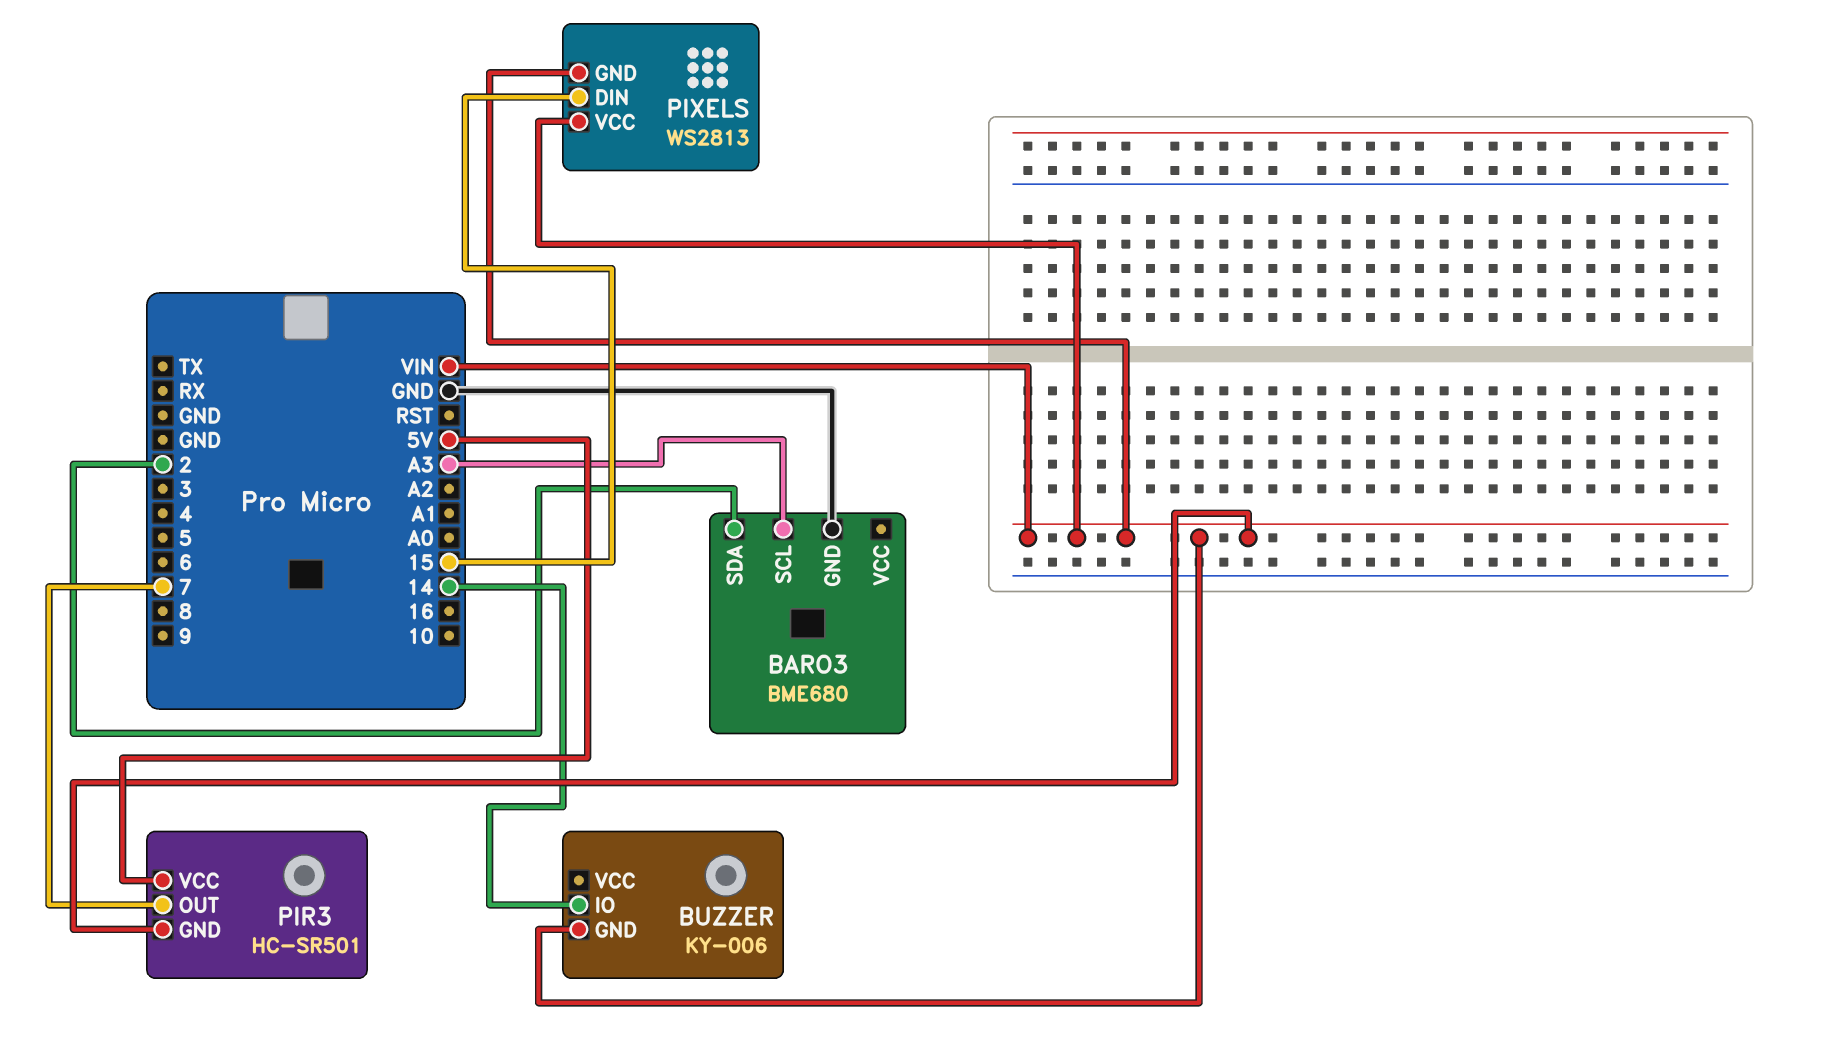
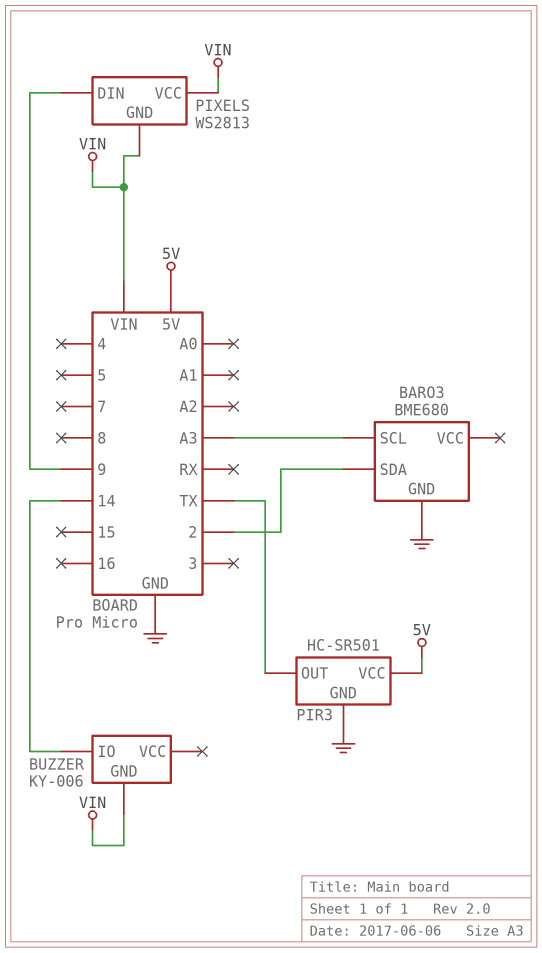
PIR3 pin GND: VIN -> GND
PIR3 pin OUT: 7 -> TX
PIXELS pin DIN: 15 -> 9

